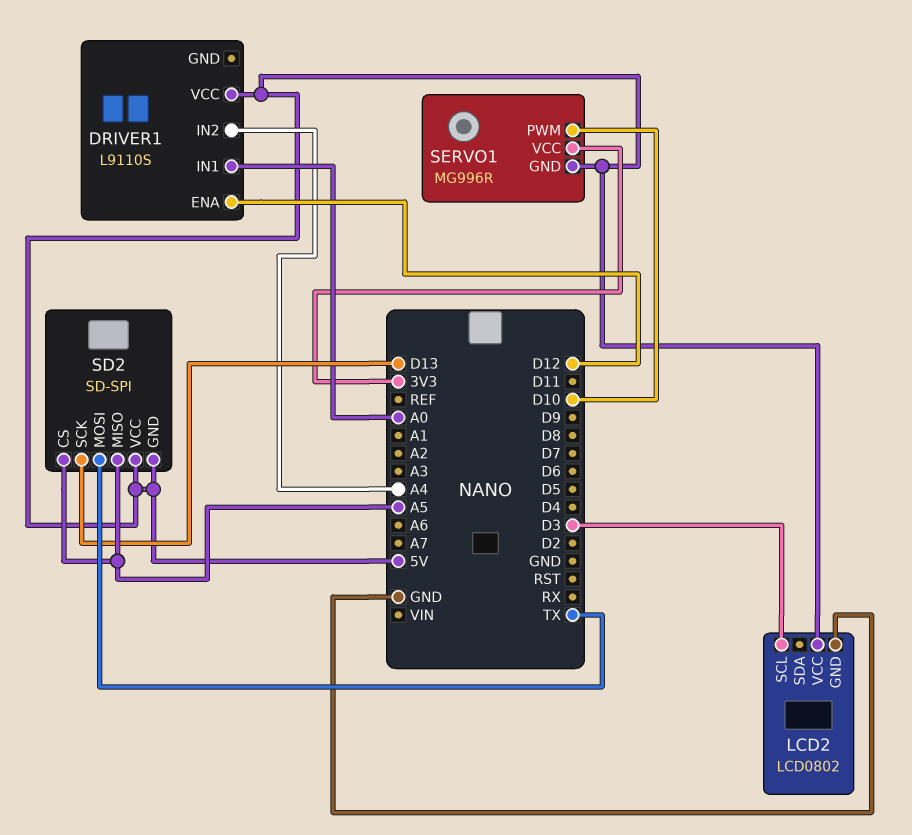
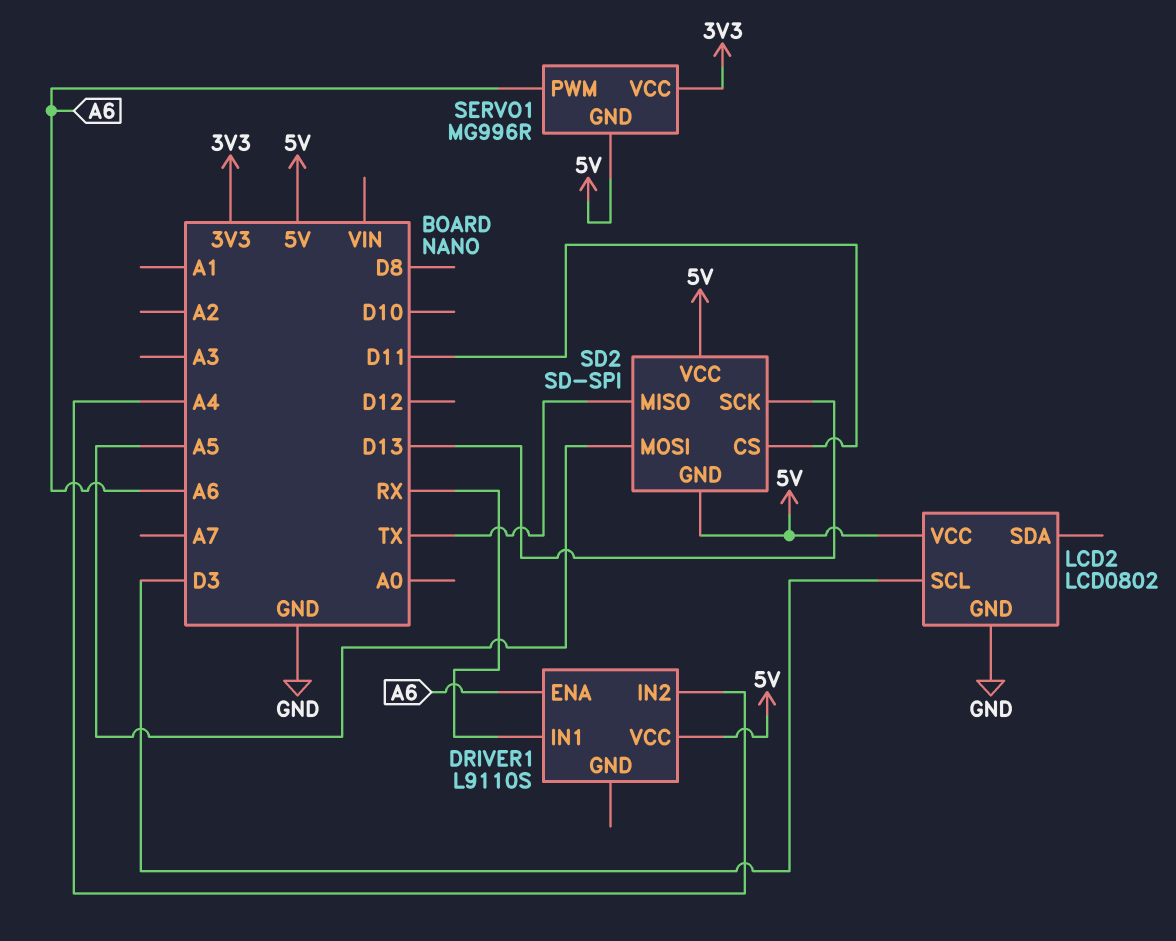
DRIVER1 pin ENA: D12 -> A6
DRIVER1 pin IN1: A0 -> RX
SD2 pin CS: A5 -> D11
SD2 pin MISO: A5 -> TX
SD2 pin MOSI: TX -> A5
SERVO1 pin PWM: D10 -> A6

